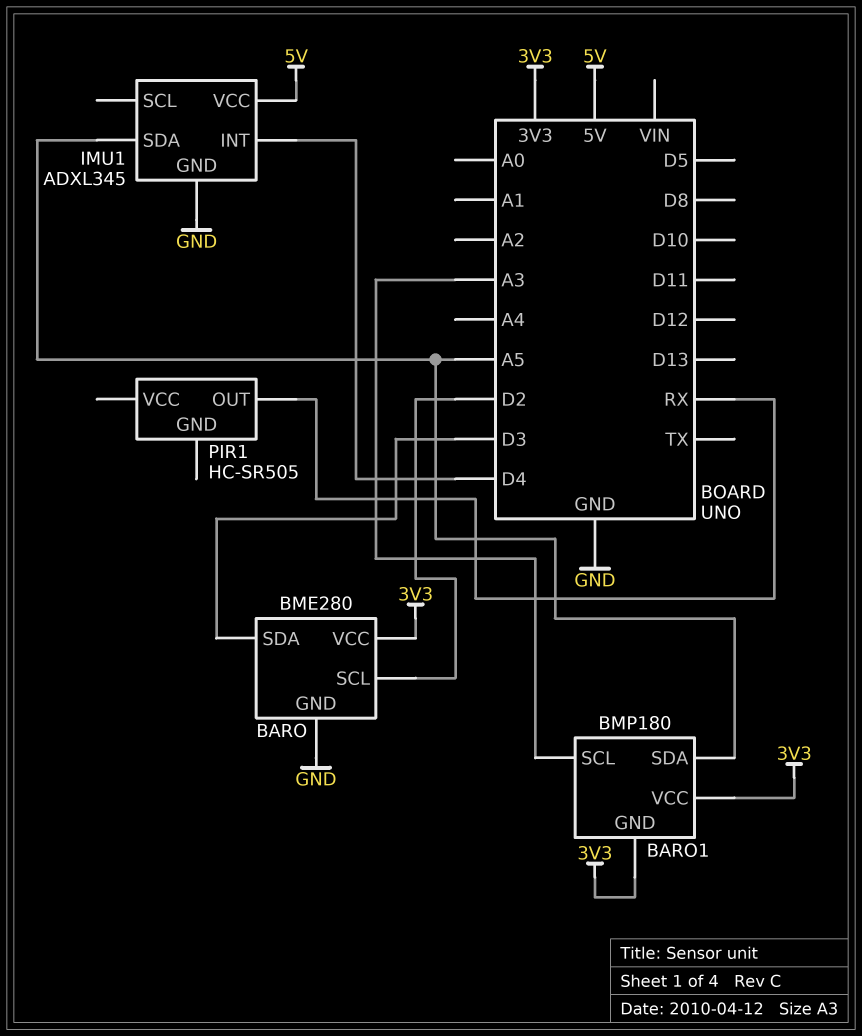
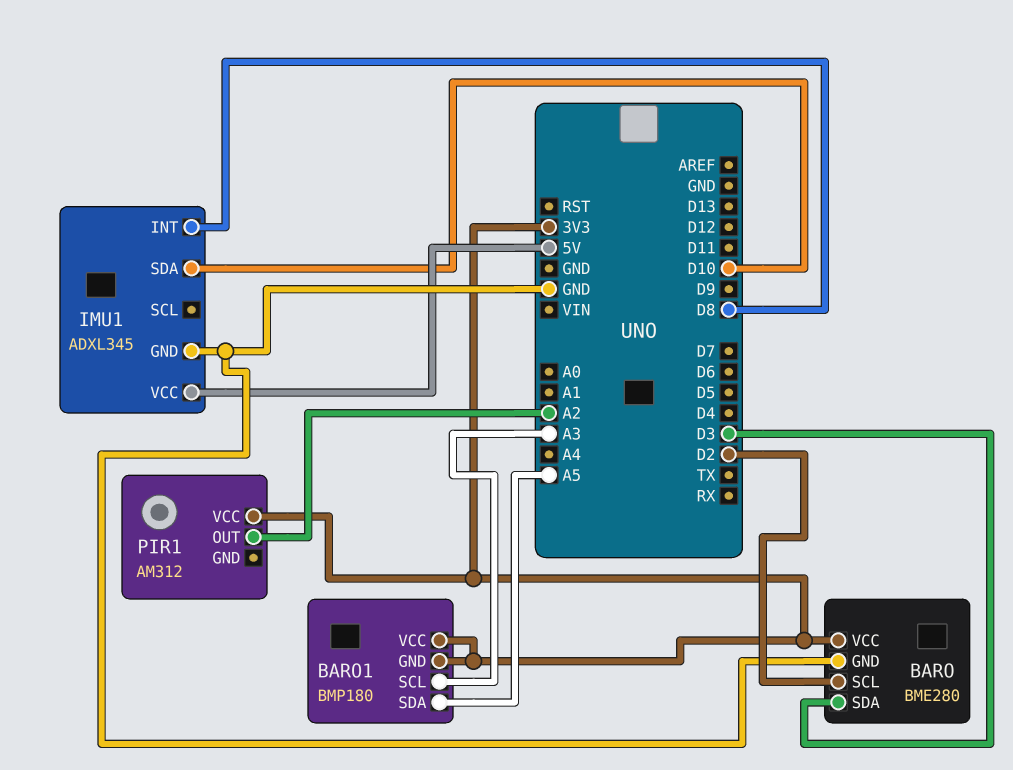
IMU1 pin INT: D4 -> D8
IMU1 pin SDA: A5 -> D10
PIR1: HC-SR505 -> AM312
PIR1 pin OUT: RX -> A2
PIR1 pin VCC: none -> 3V3

